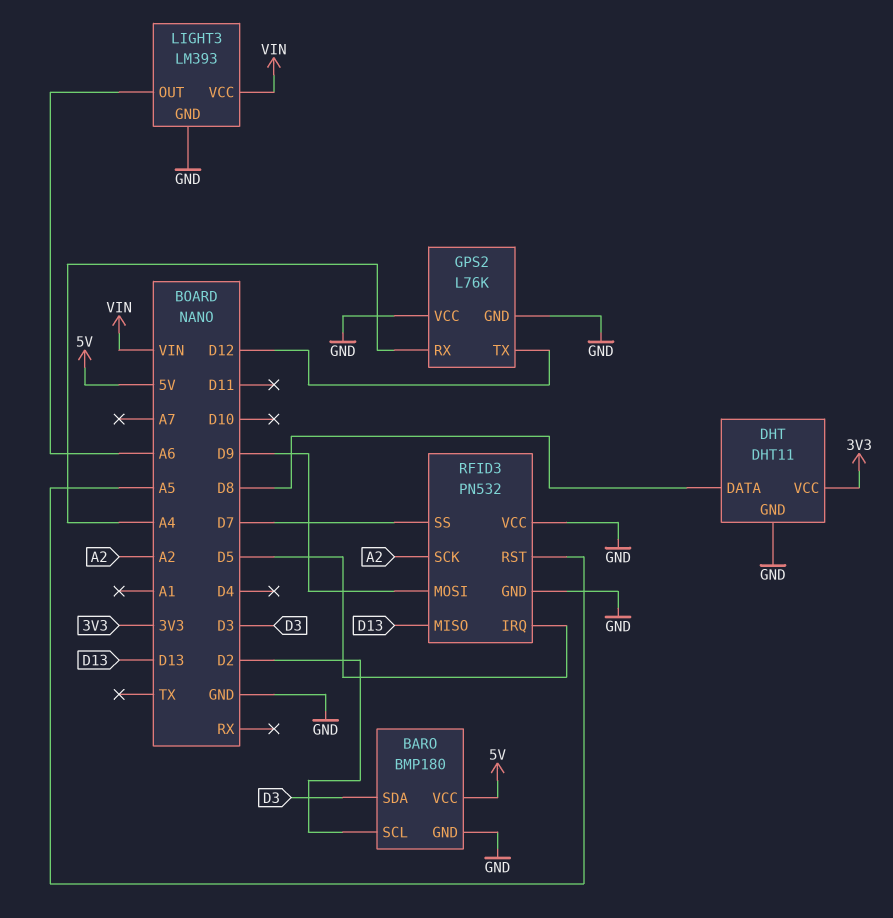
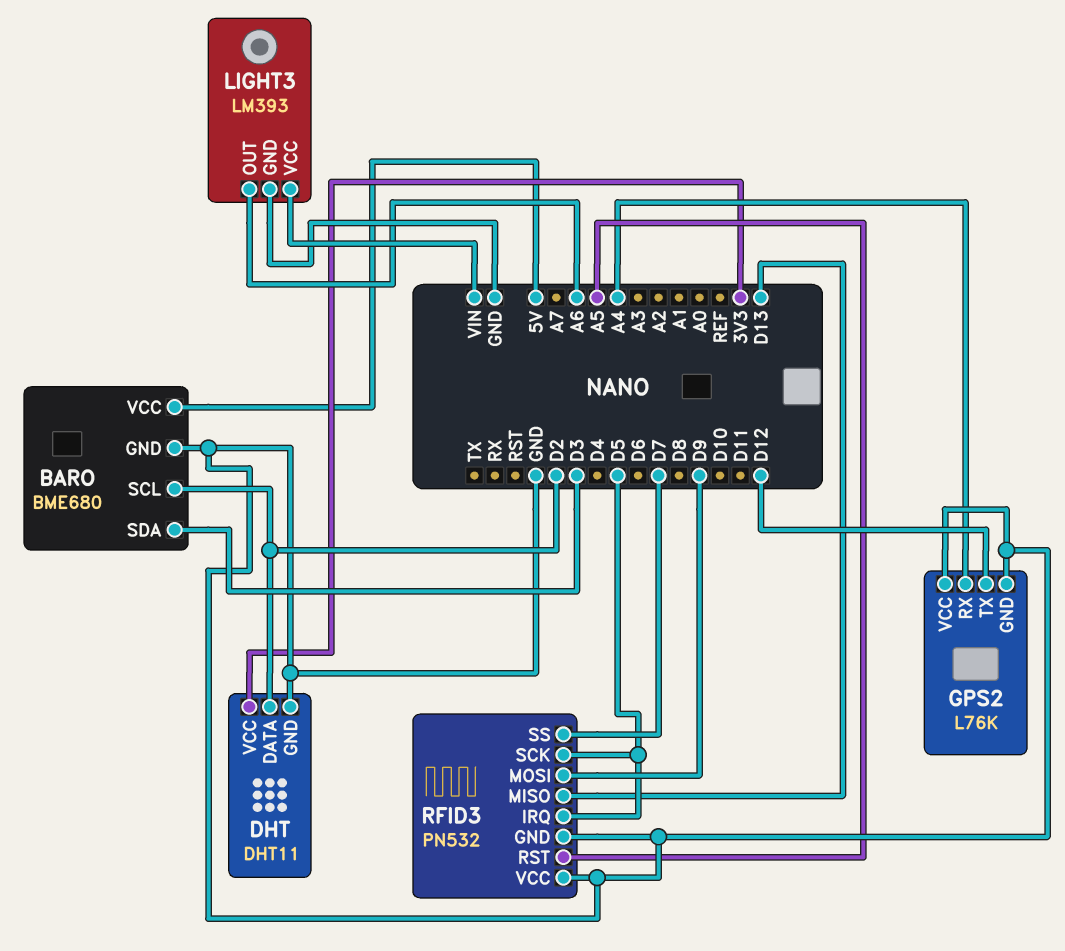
BARO: BMP180 -> BME680
DHT pin DATA: D8 -> D2
RFID3 pin SCK: A2 -> D5

